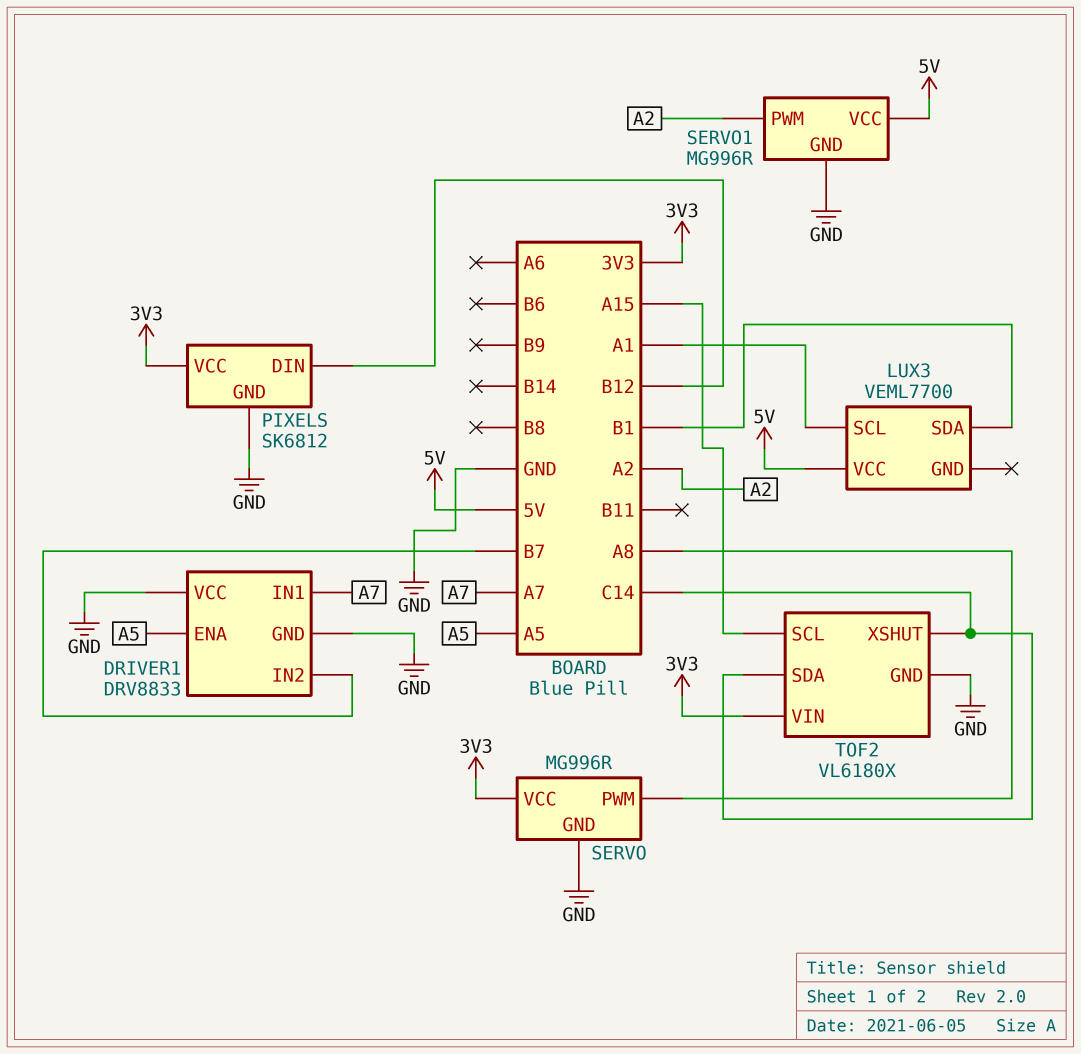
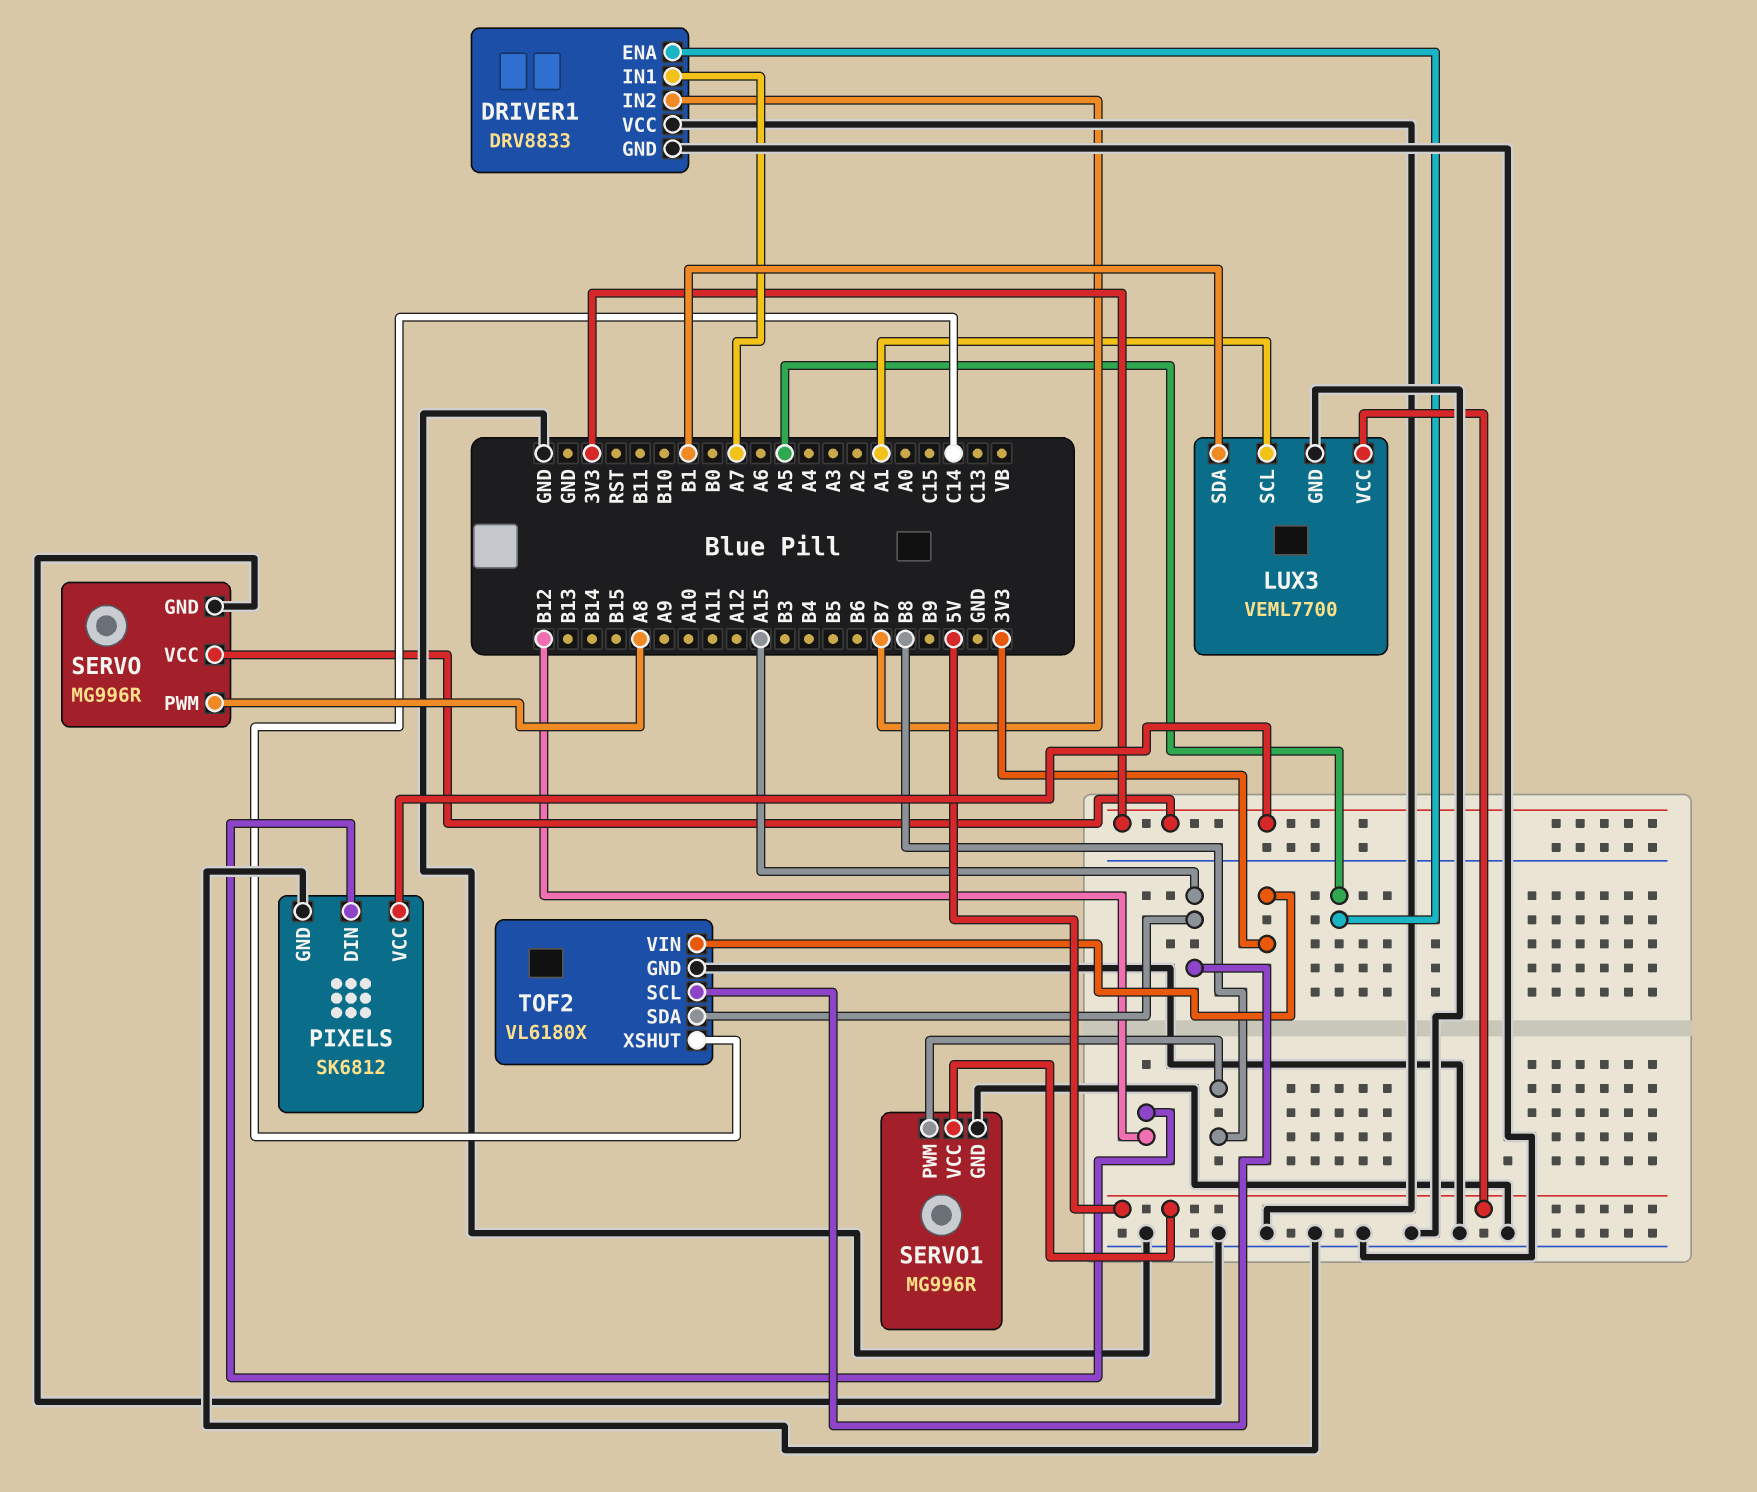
LUX3 pin GND: none -> GND
SERVO1 pin PWM: A2 -> B8
TOF2 pin SDA: C14 -> A15

